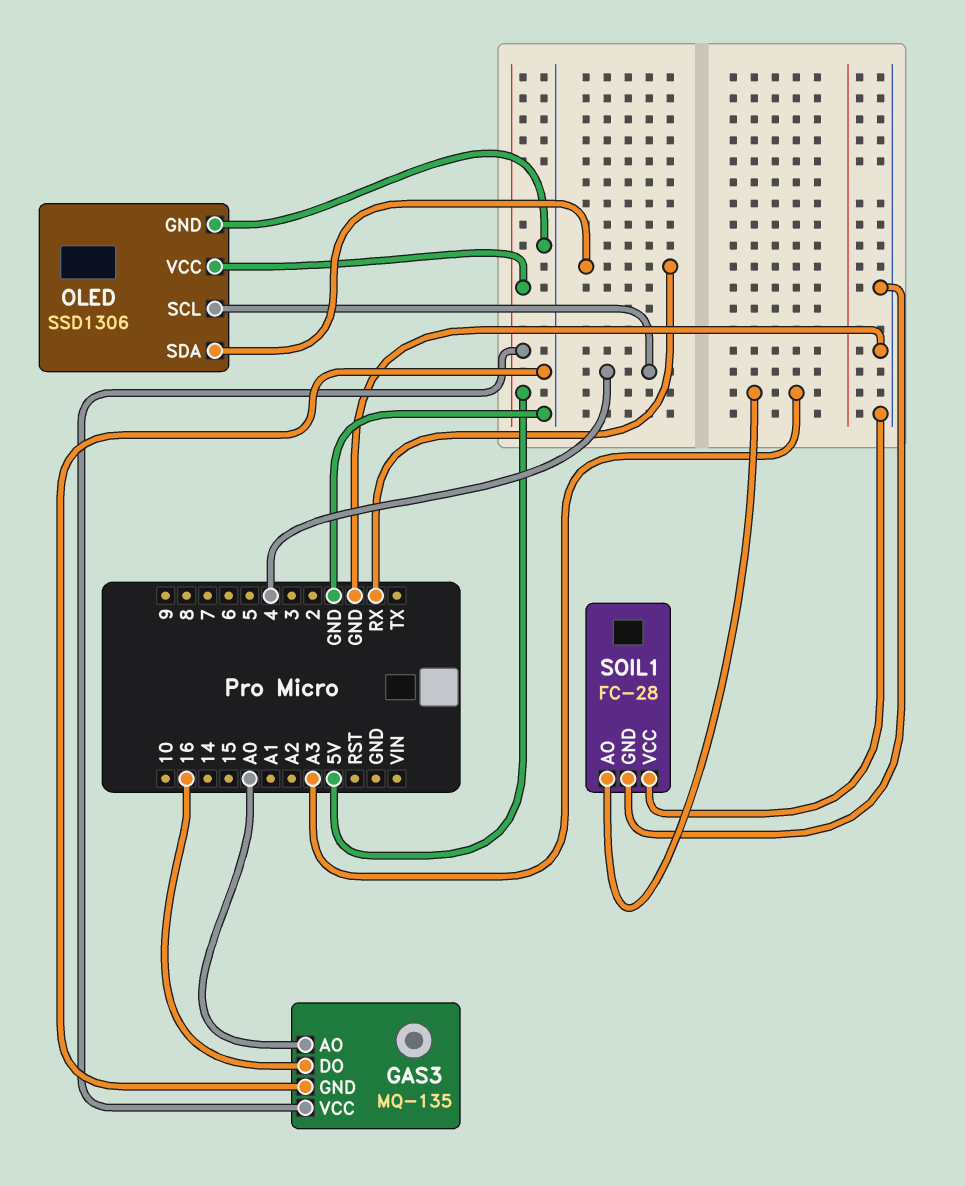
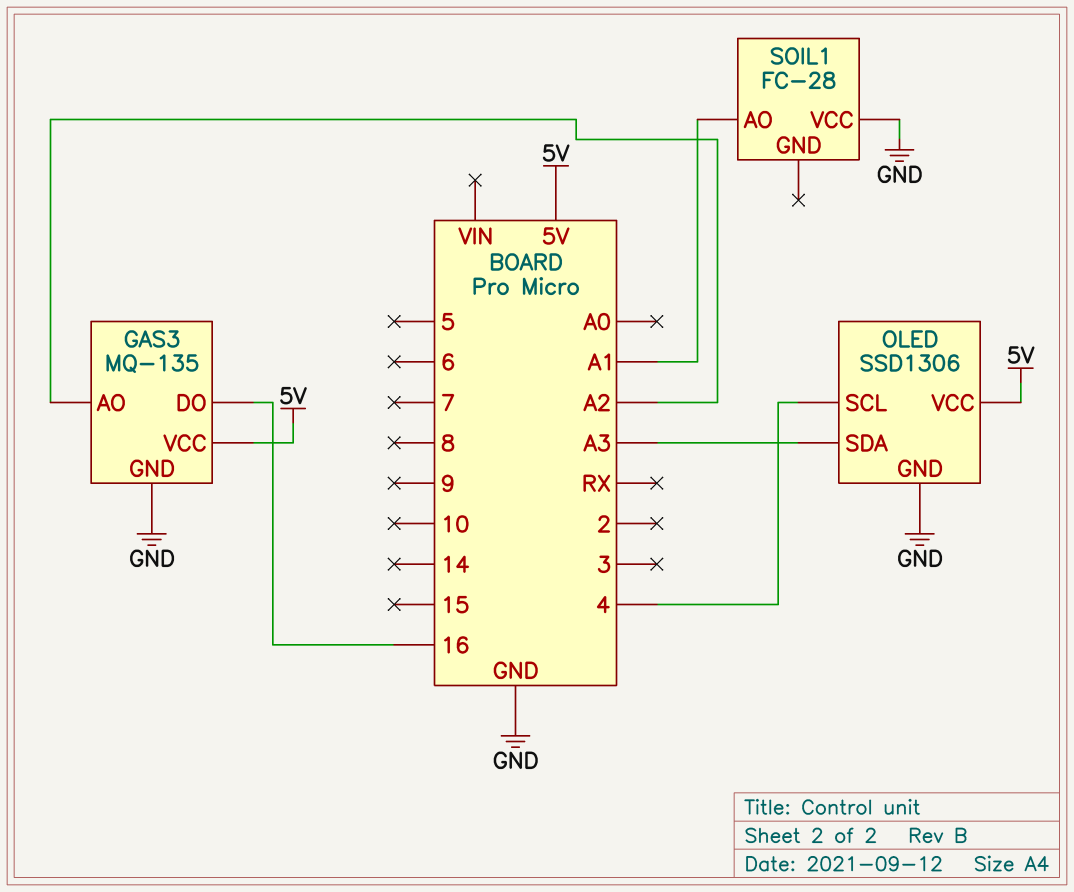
GAS3 pin AO: A0 -> A2
OLED pin SDA: RX -> A3
SOIL1 pin AO: A3 -> A1
SOIL1 pin GND: GND -> none

